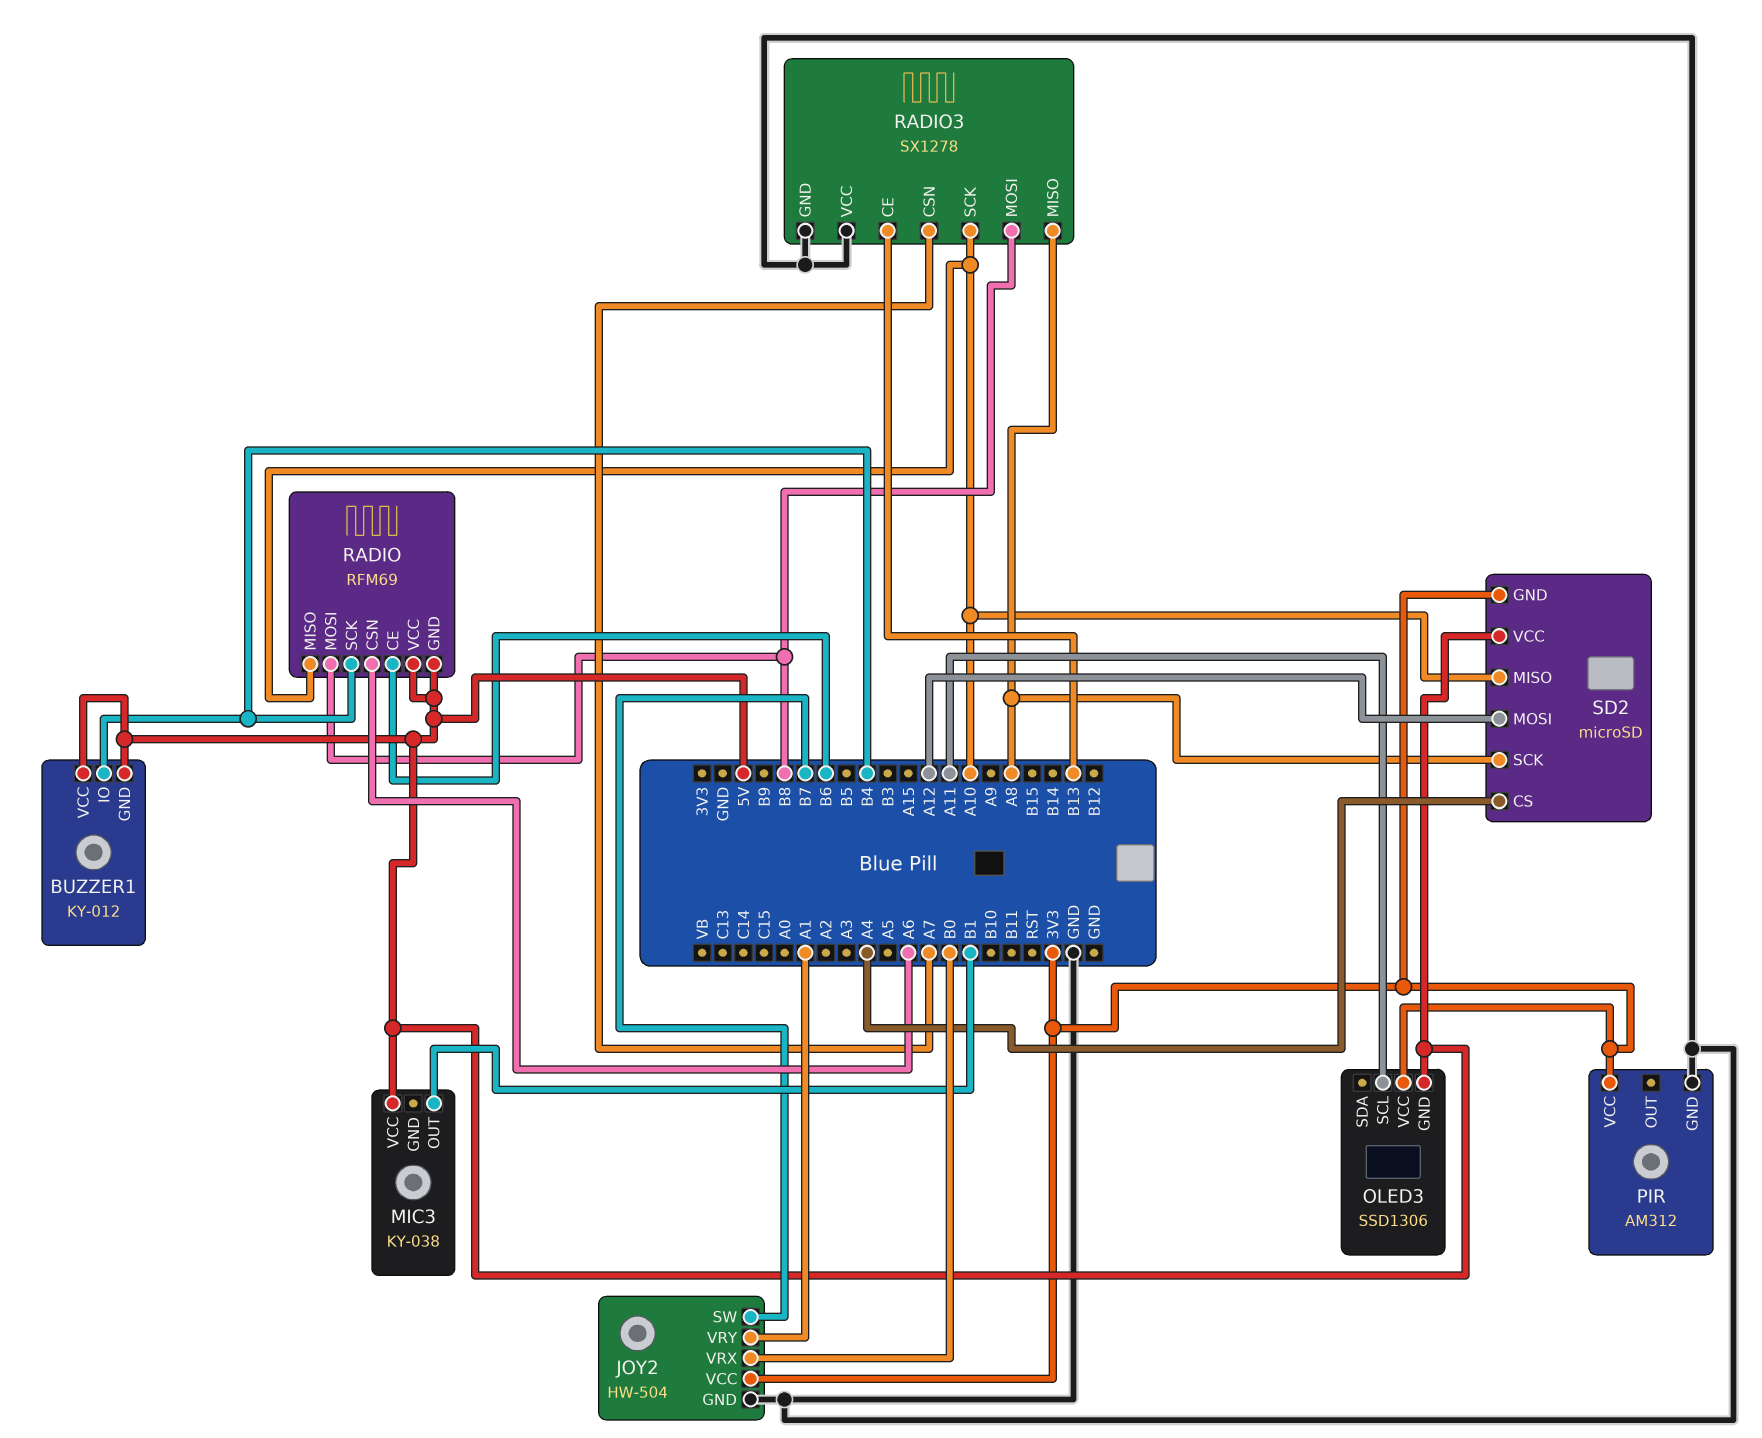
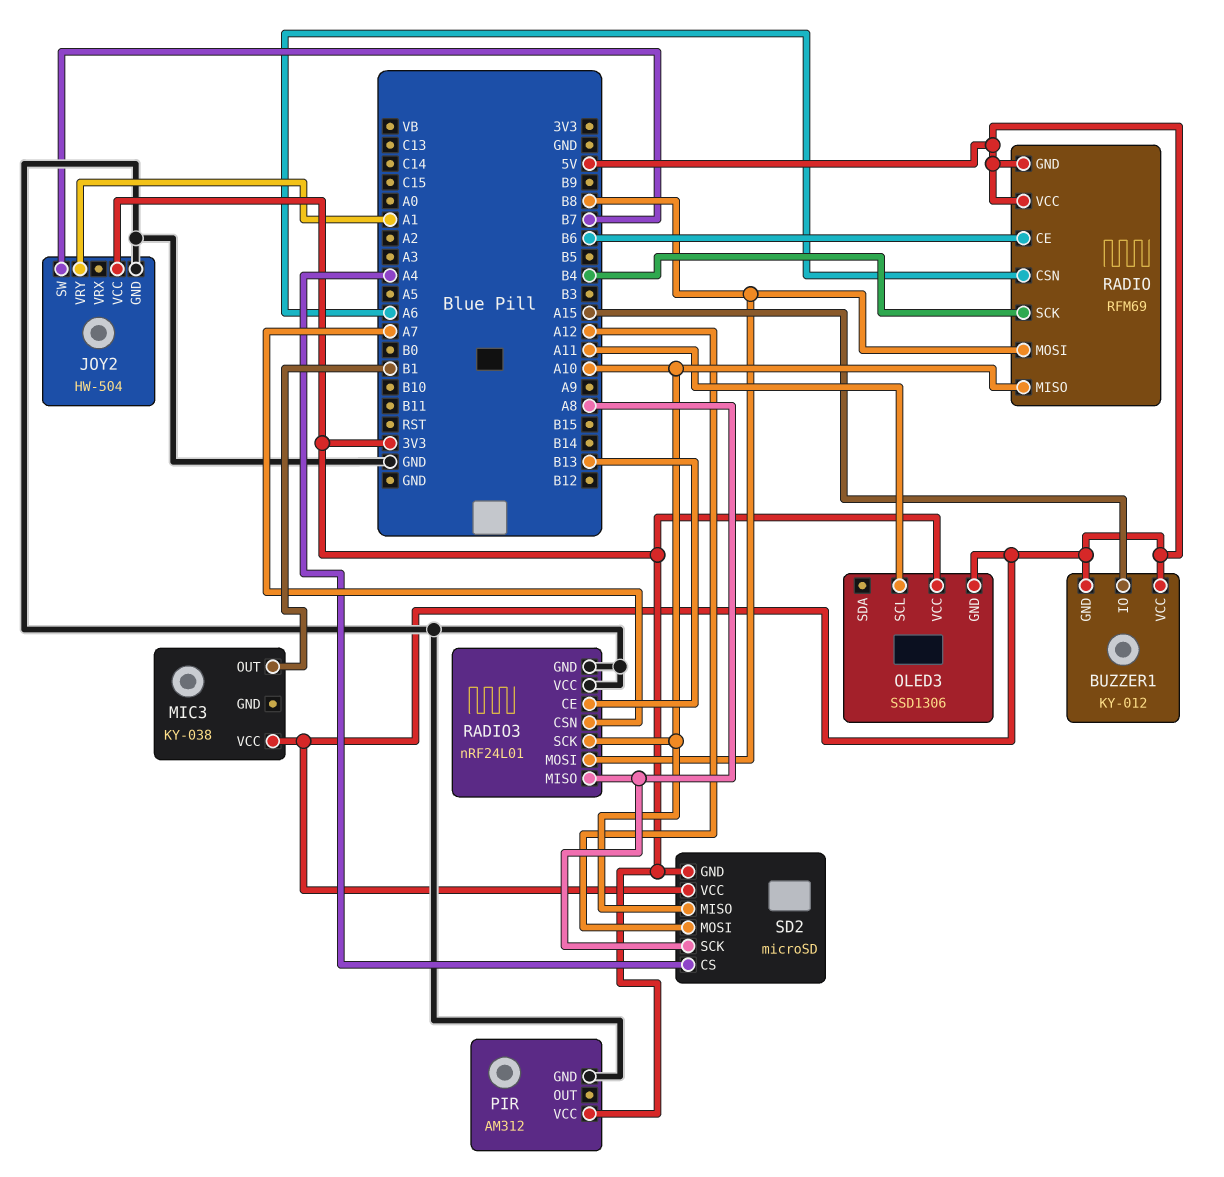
BUZZER1 pin IO: B4 -> A15
JOY2 pin VRX: B0 -> none
RADIO3: SX1278 -> nRF24L01

